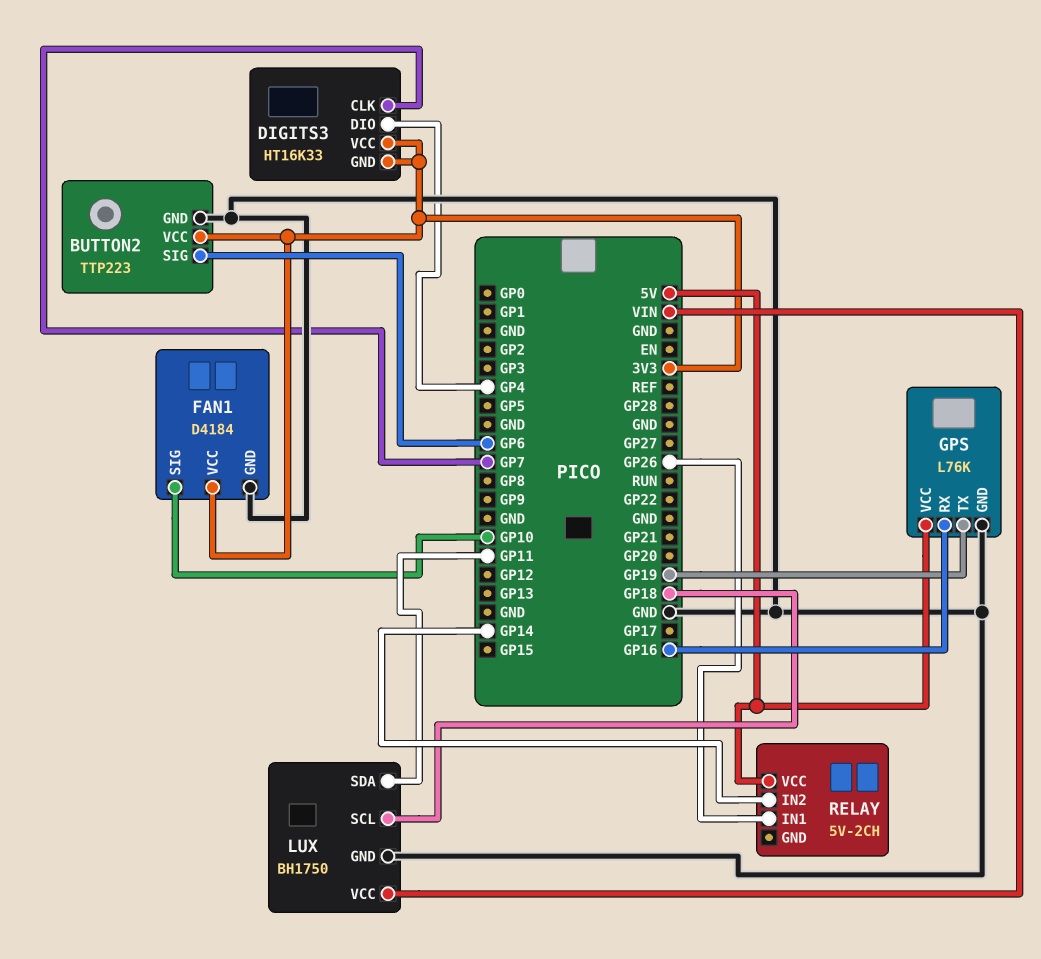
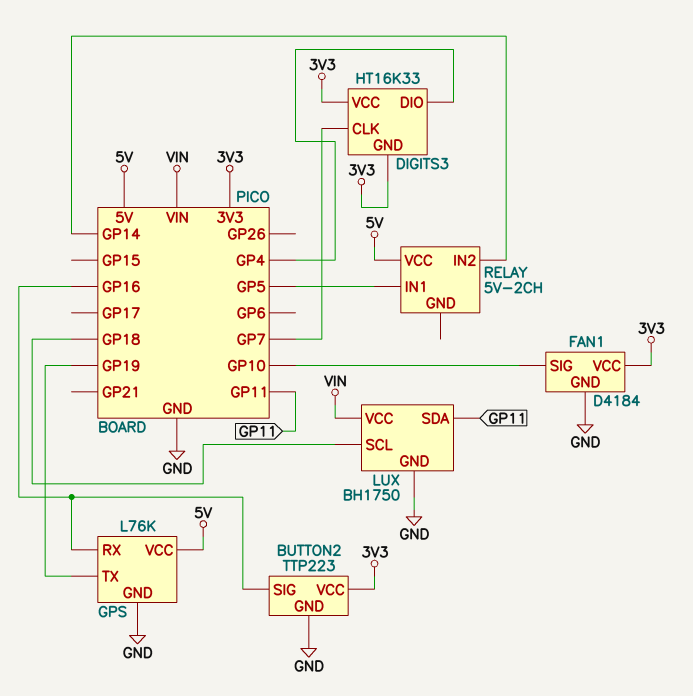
BUTTON2 pin SIG: GP6 -> GP16
RELAY pin IN1: GP26 -> GP5

